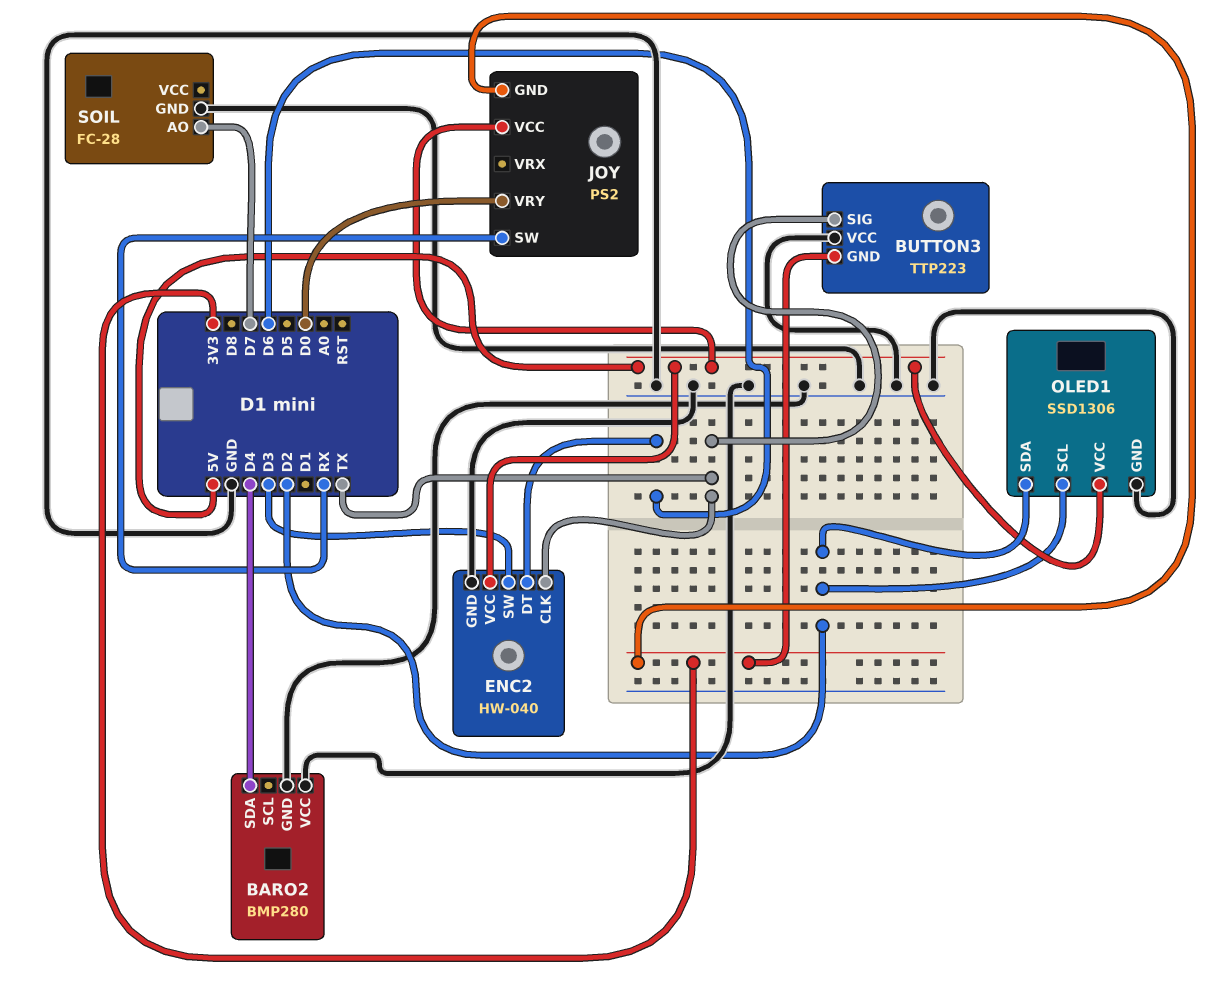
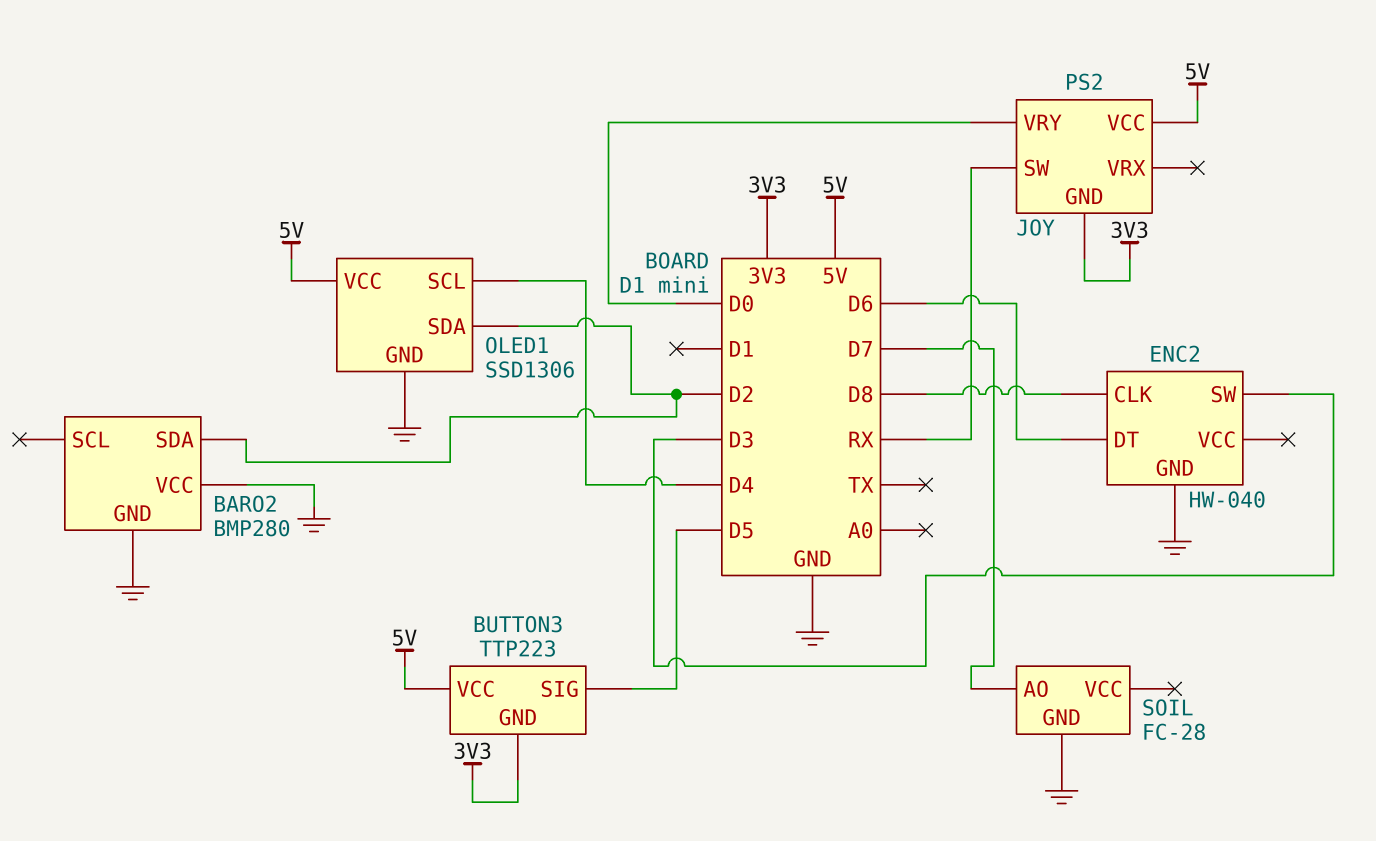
BARO2 pin SDA: D4 -> D2
BUTTON3 pin SIG: TX -> D5
BUTTON3 pin VCC: GND -> 5V
ENC2 pin CLK: TX -> D8
ENC2 pin VCC: 5V -> none
OLED1 pin SCL: D2 -> D4

